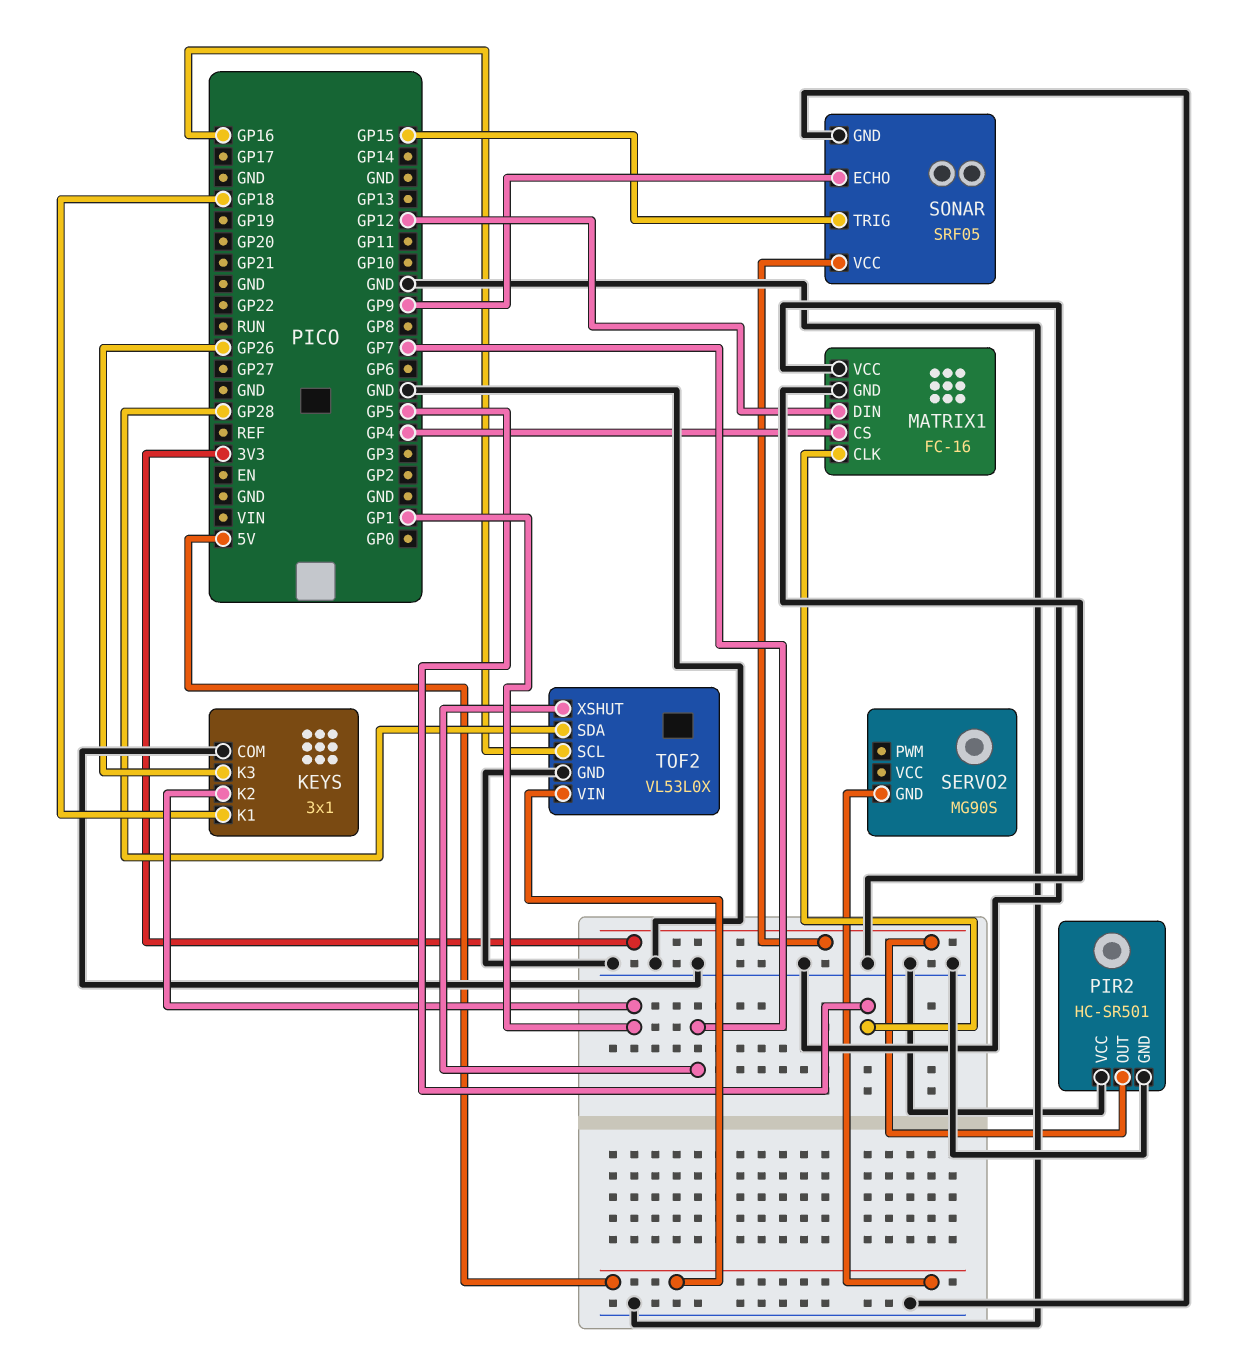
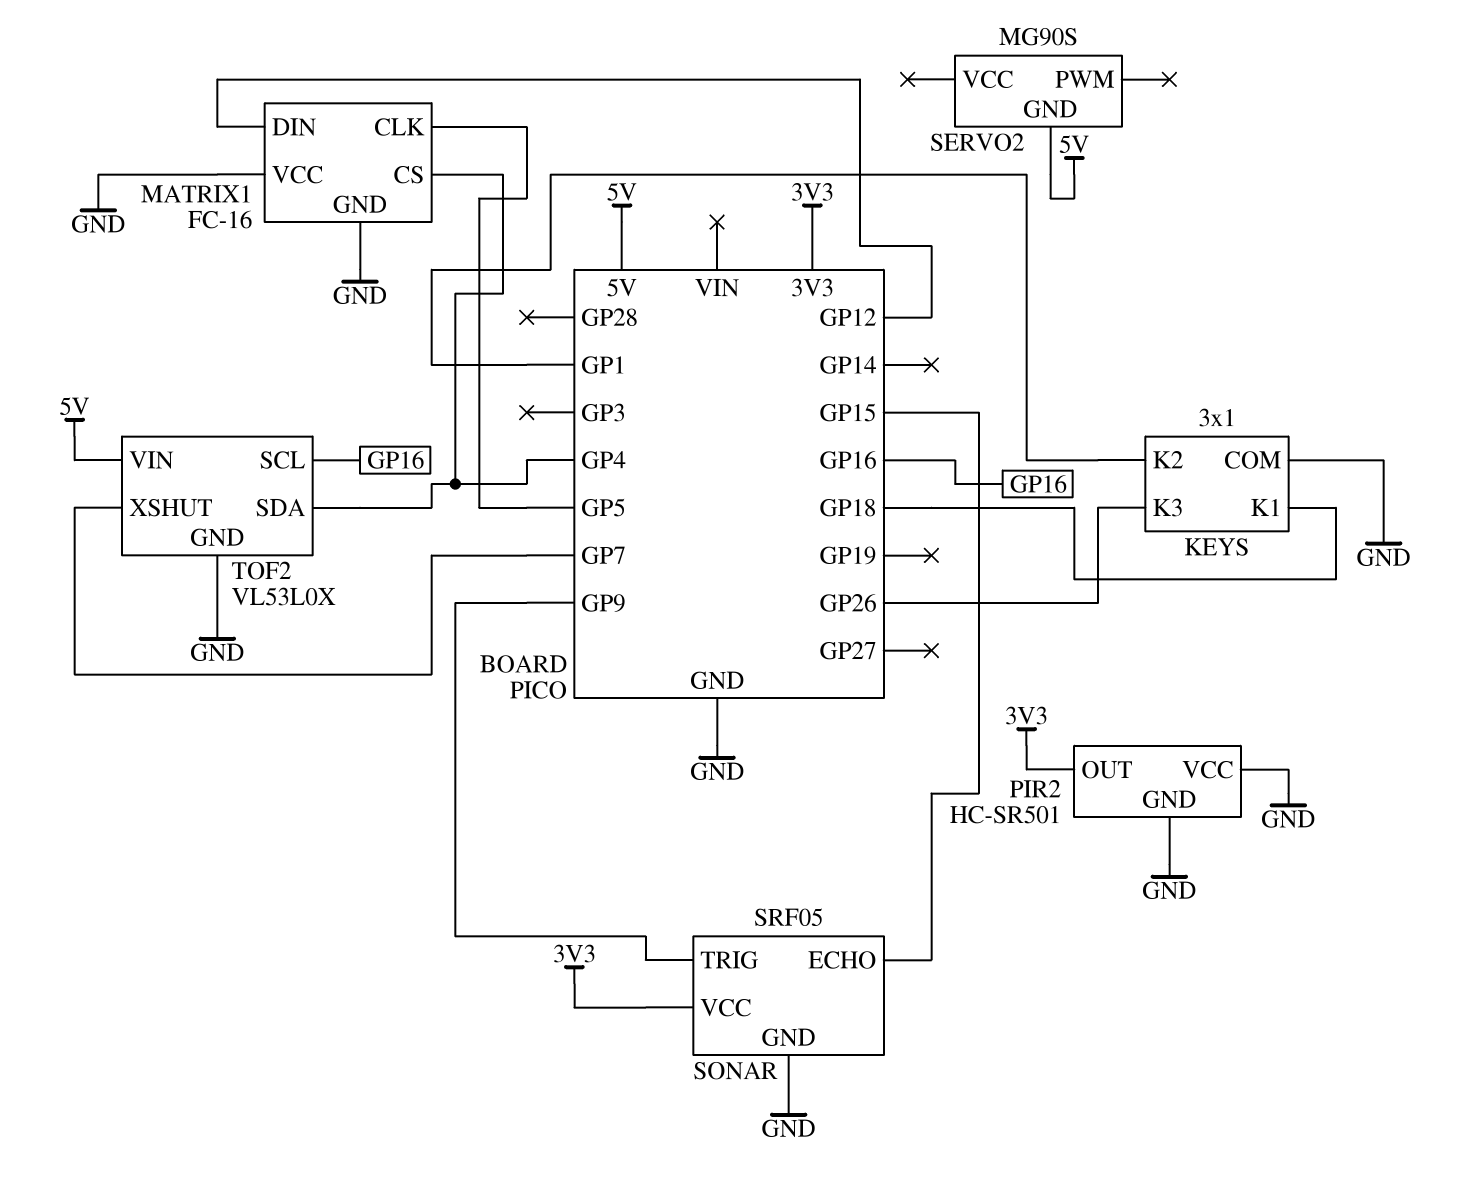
SONAR pin ECHO: GP9 -> GP15
SONAR pin TRIG: GP15 -> GP9
TOF2 pin SDA: GP28 -> GP4

